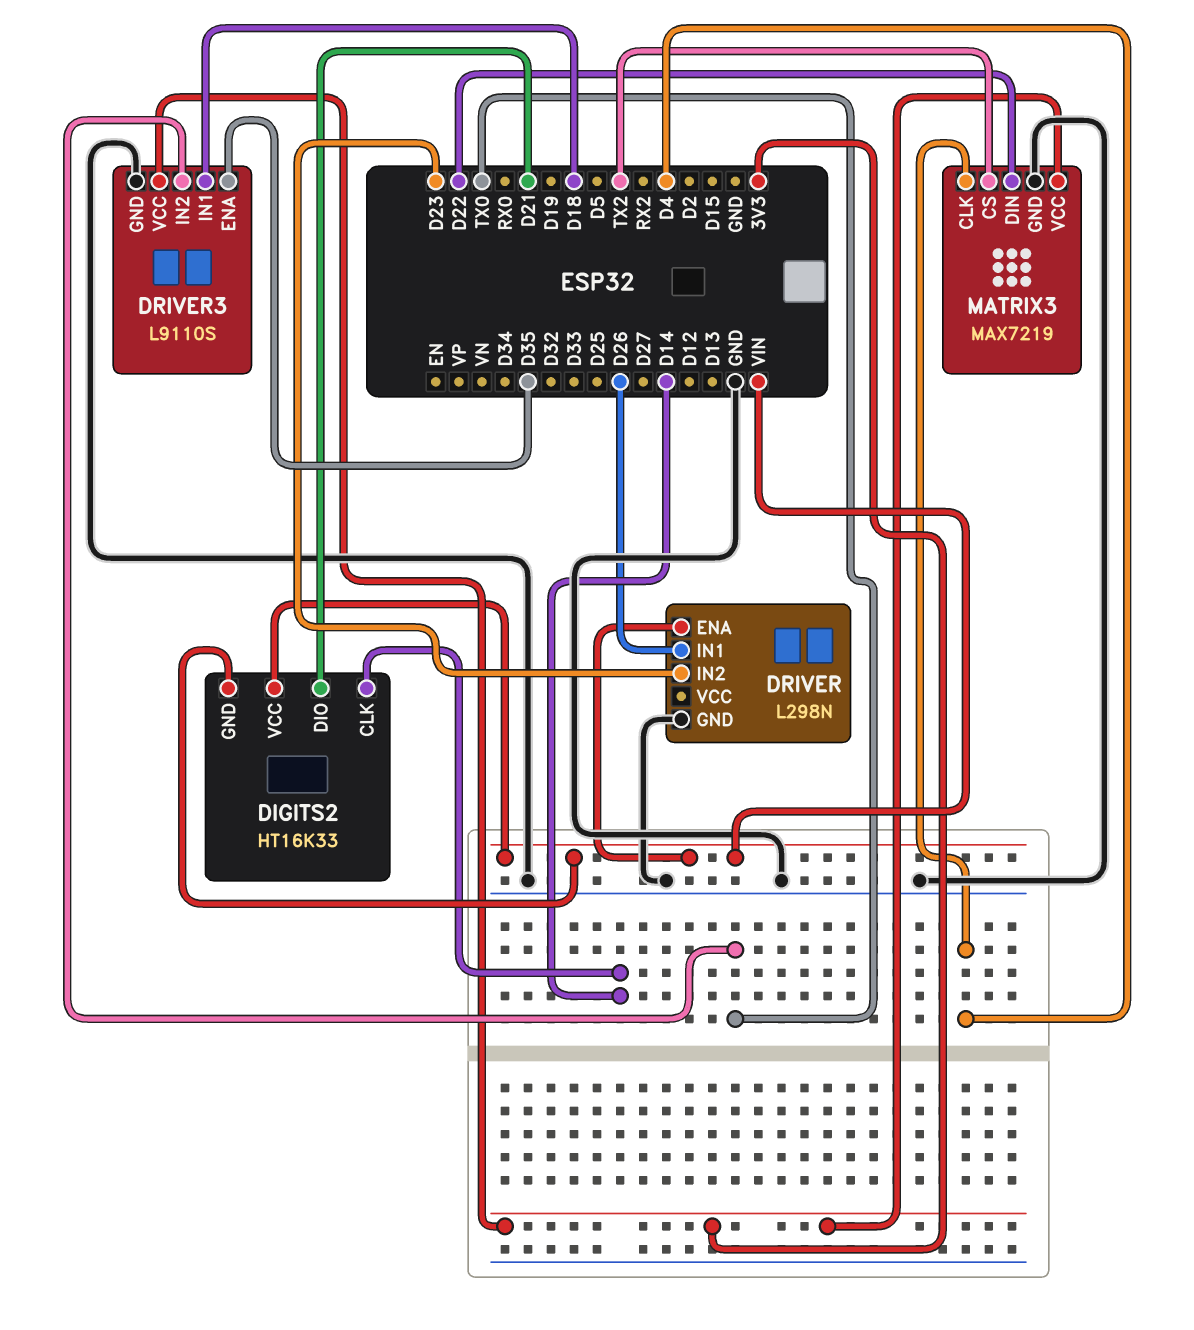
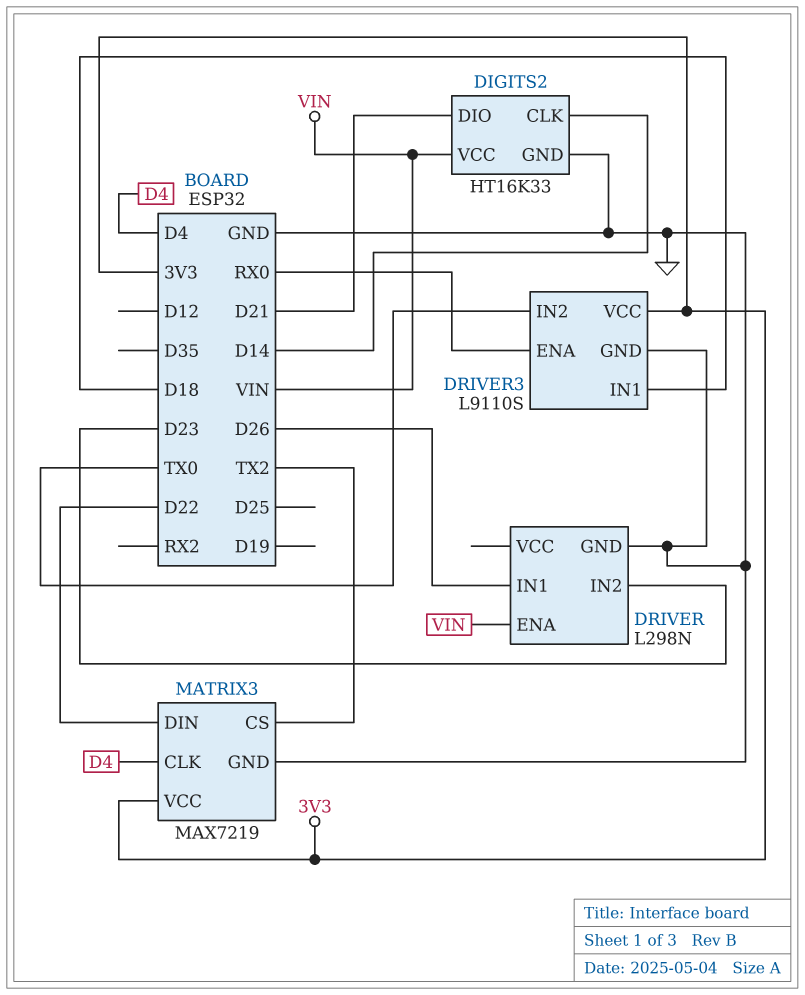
DIGITS2 pin GND: VIN -> GND
DRIVER3 pin ENA: D35 -> RX0

